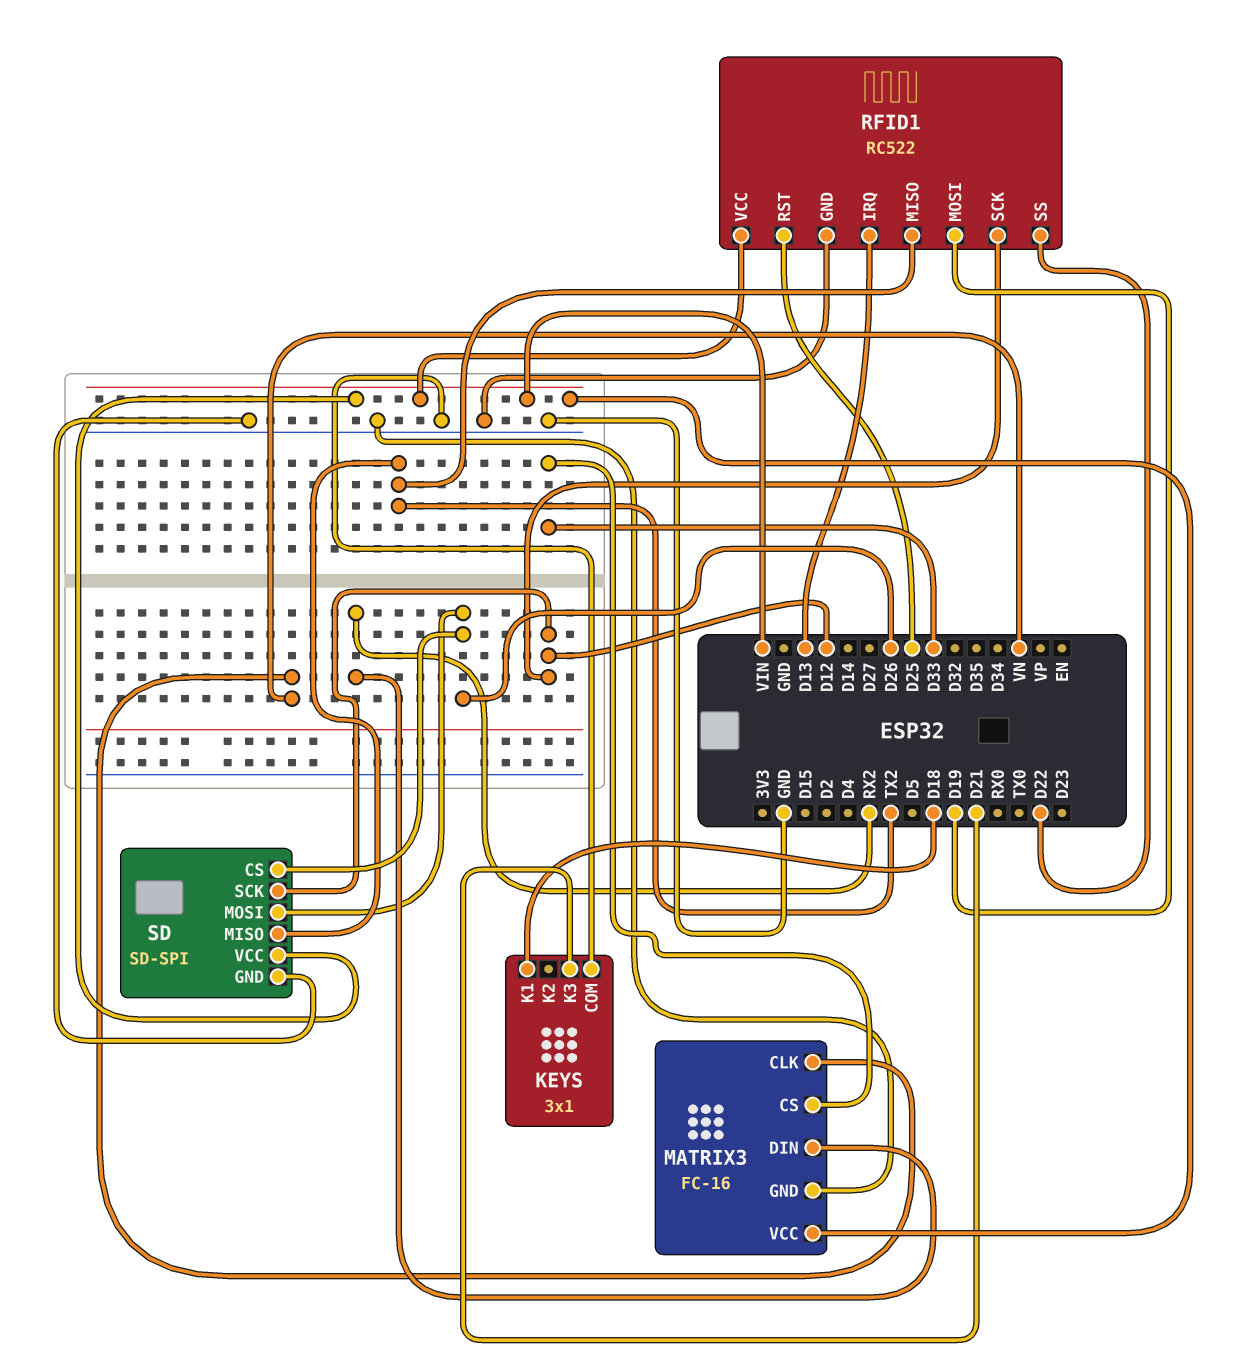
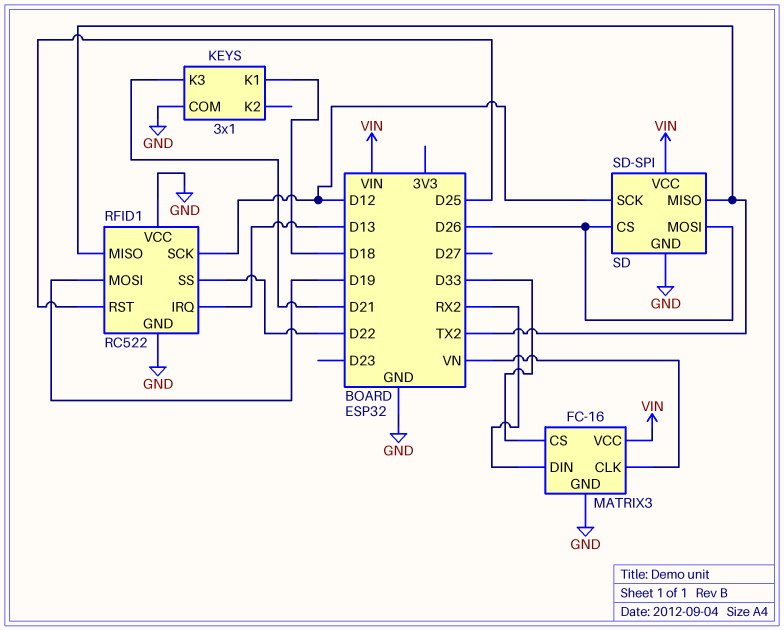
RFID1 pin VCC: VIN -> GND

